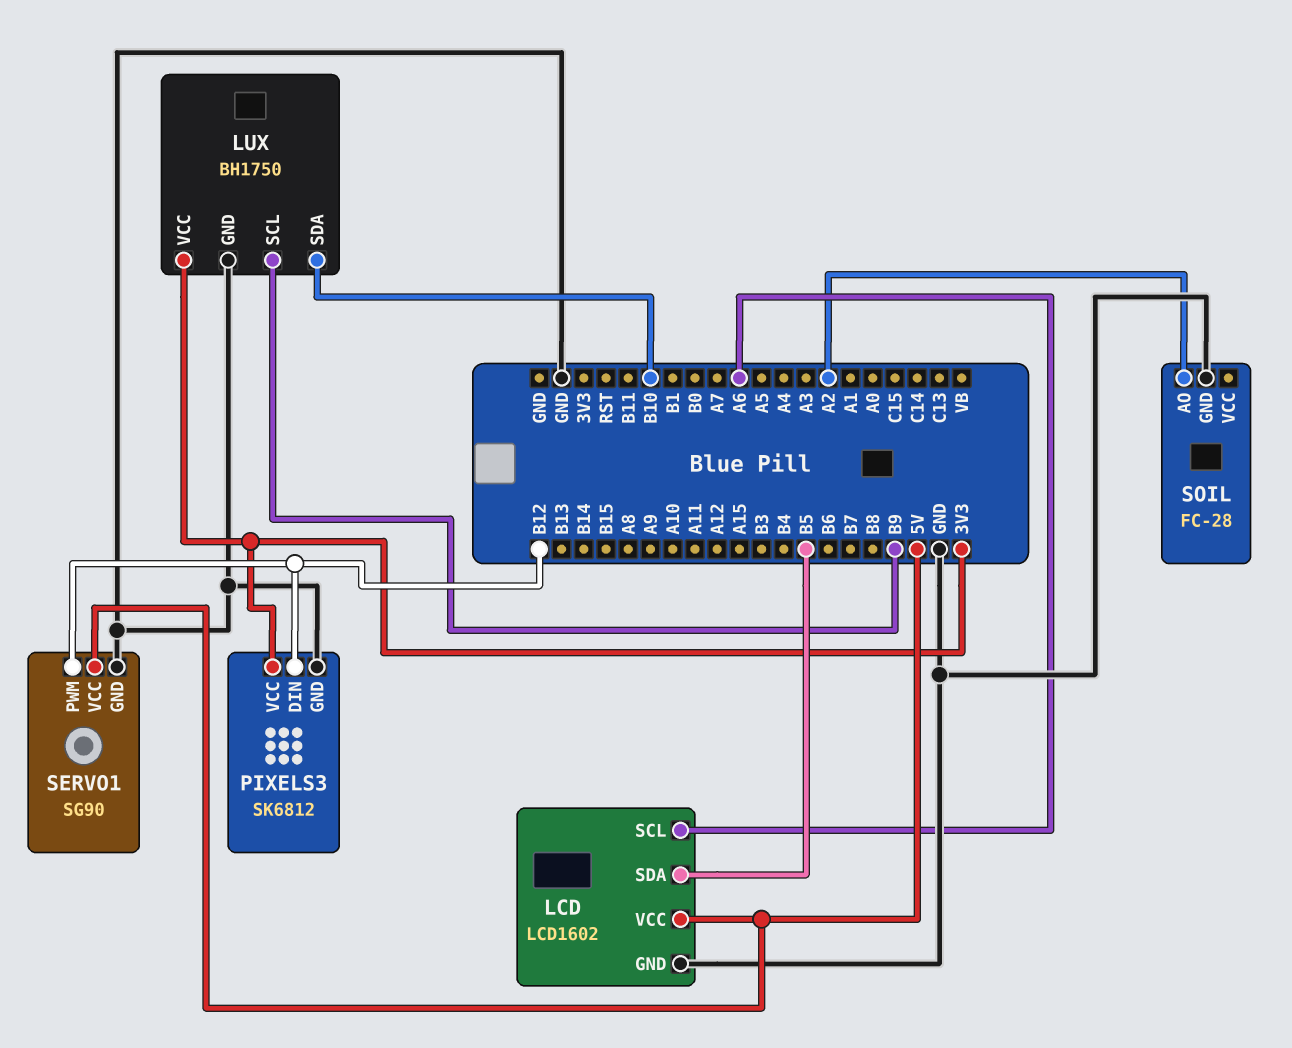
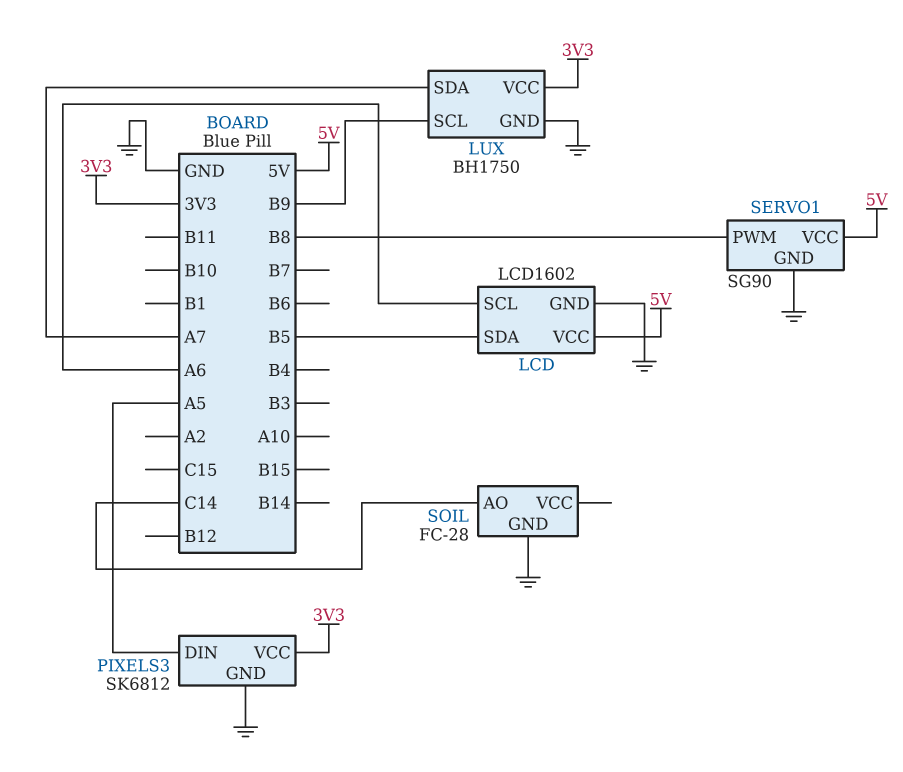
LUX pin SDA: B10 -> A7
PIXELS3 pin DIN: B12 -> A5
SERVO1 pin PWM: B12 -> B8
SOIL pin AO: A2 -> C14

